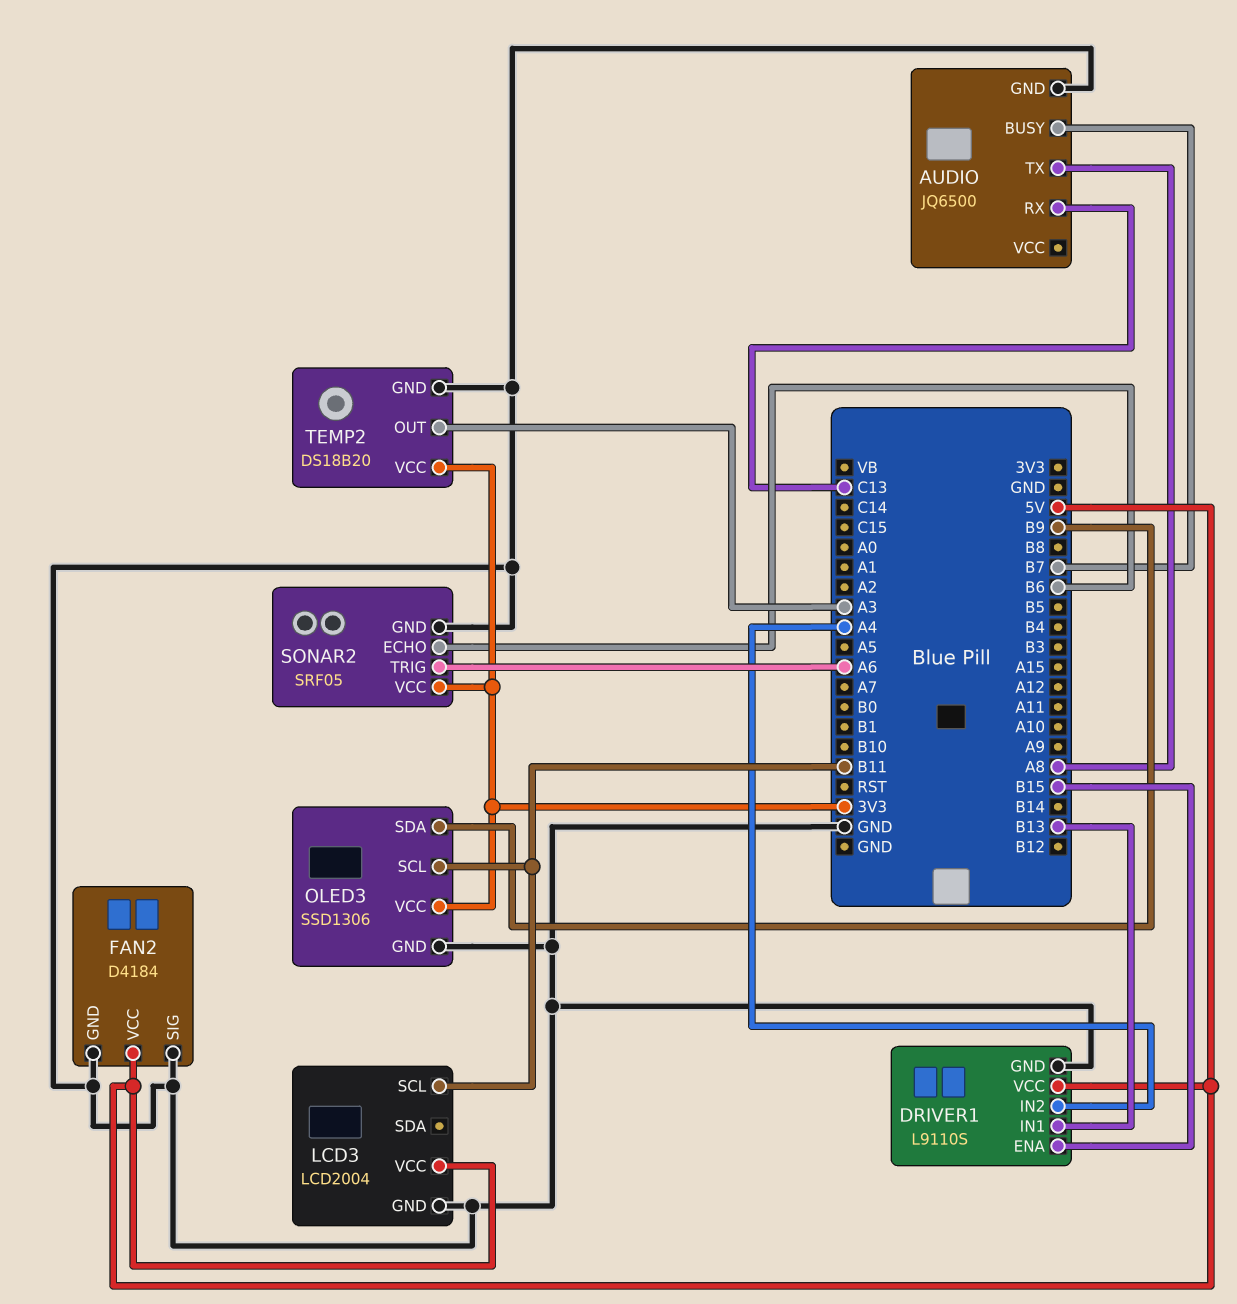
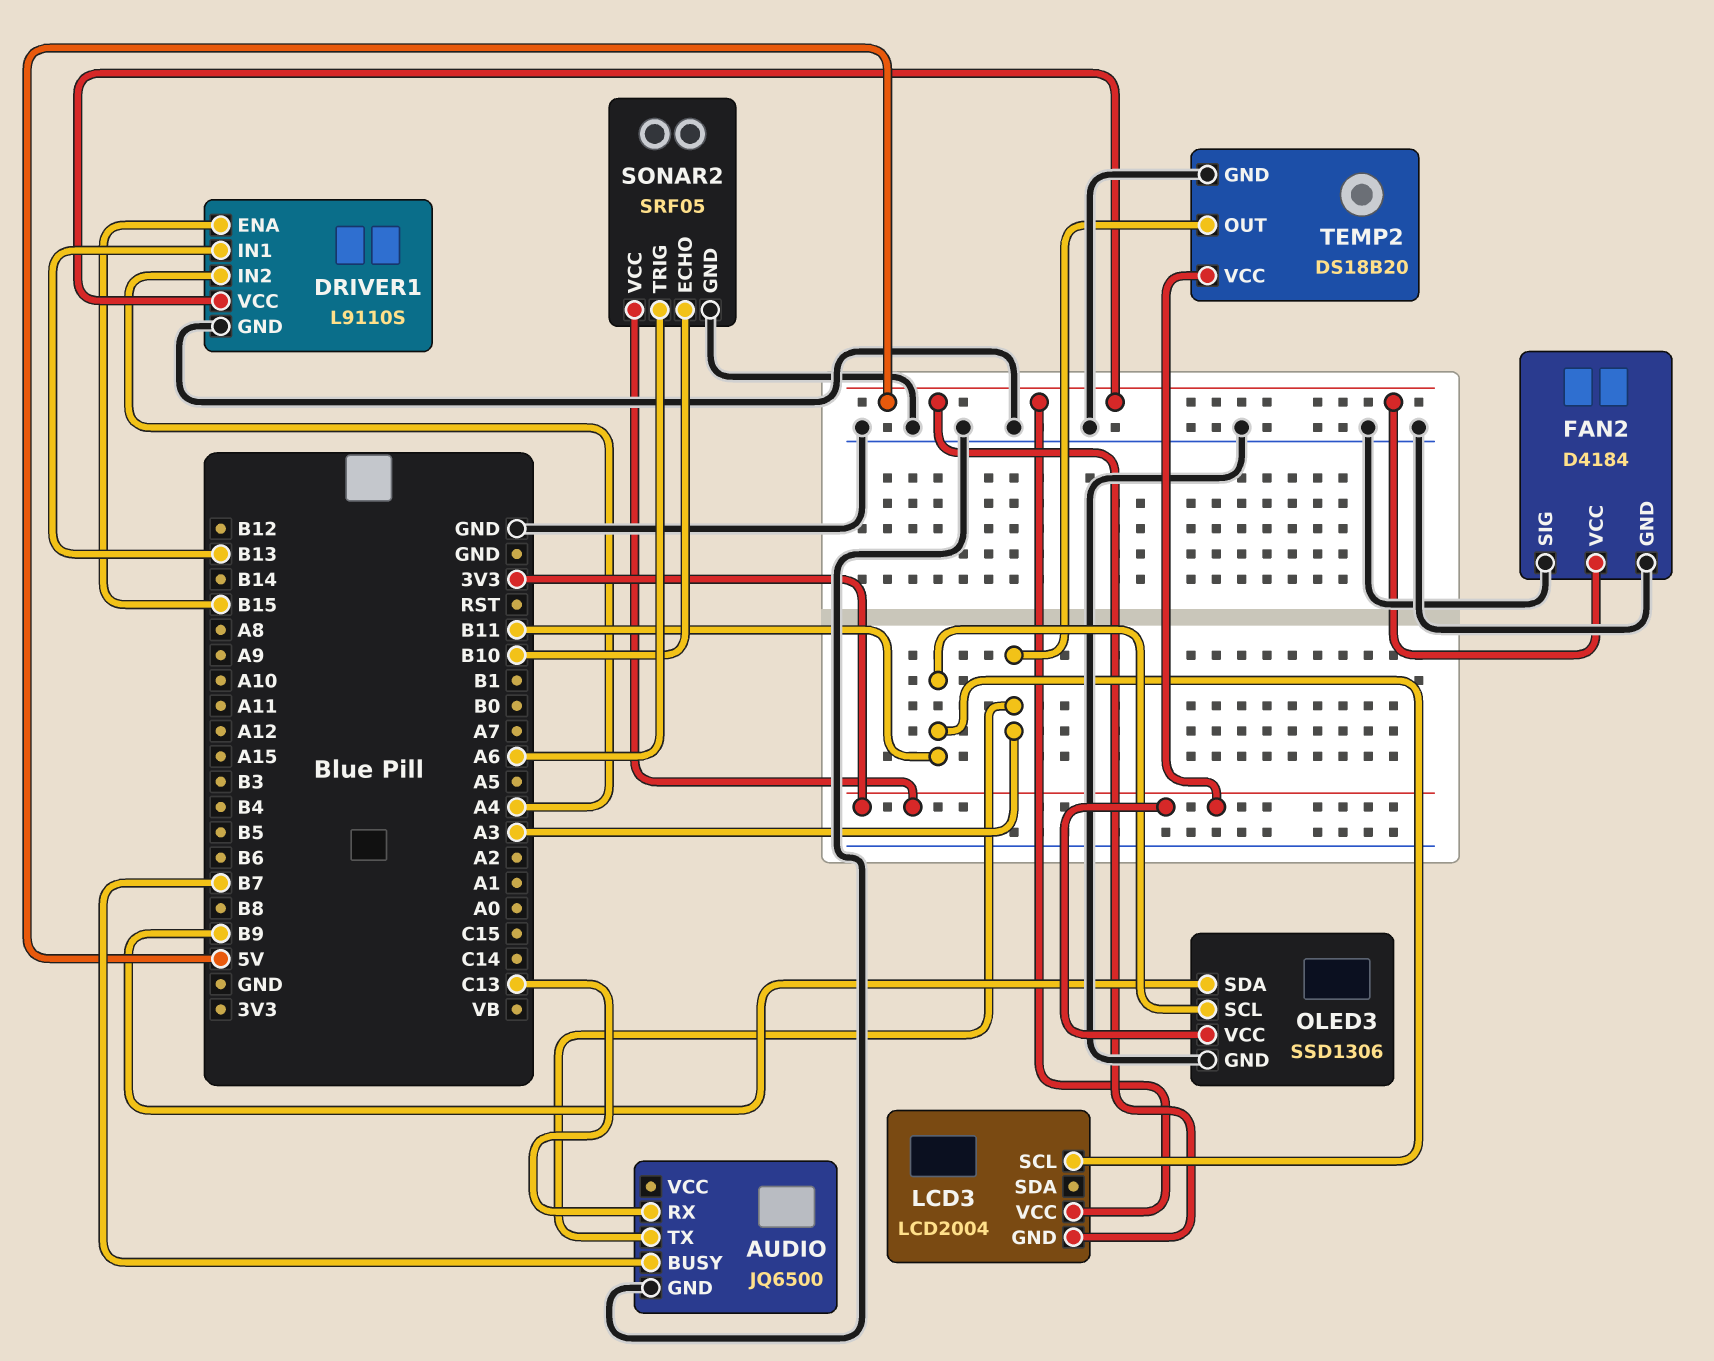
AUDIO pin TX: A8 -> A3
LCD3 pin GND: GND -> 5V
SONAR2 pin ECHO: B6 -> B10

